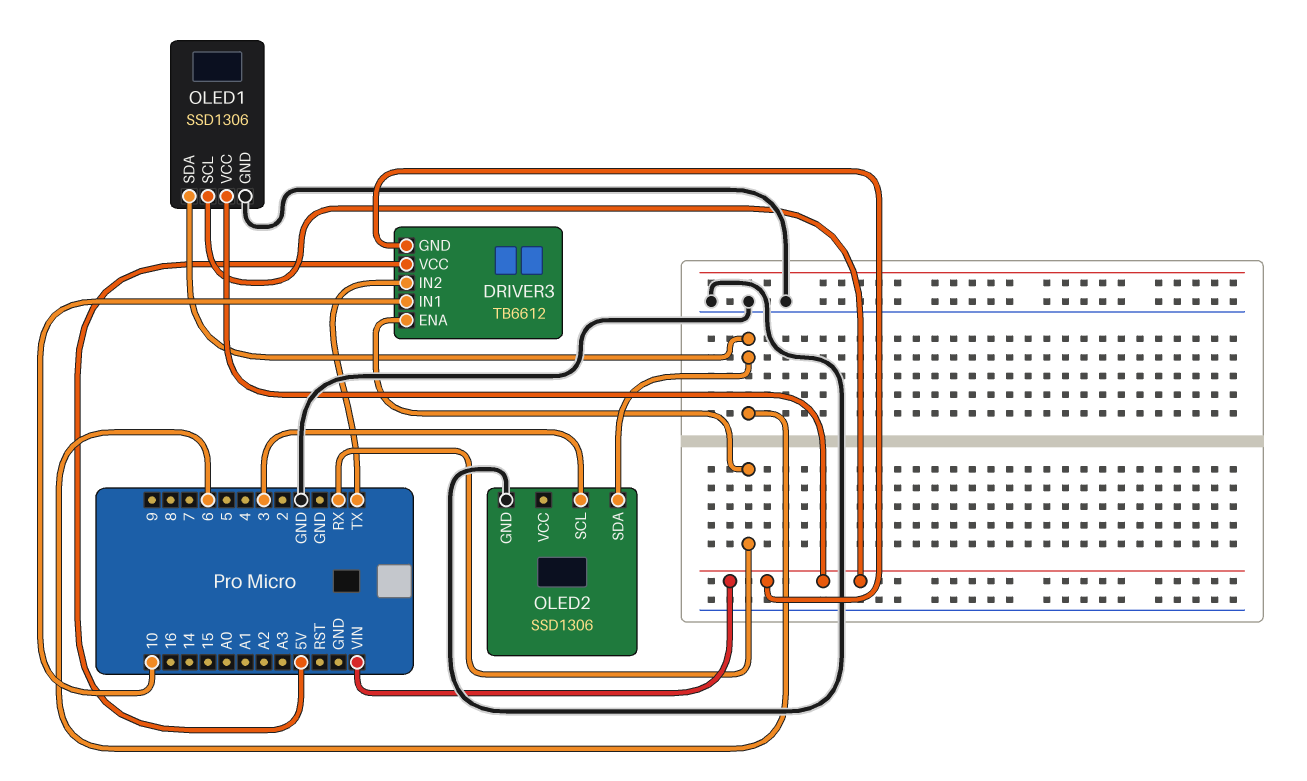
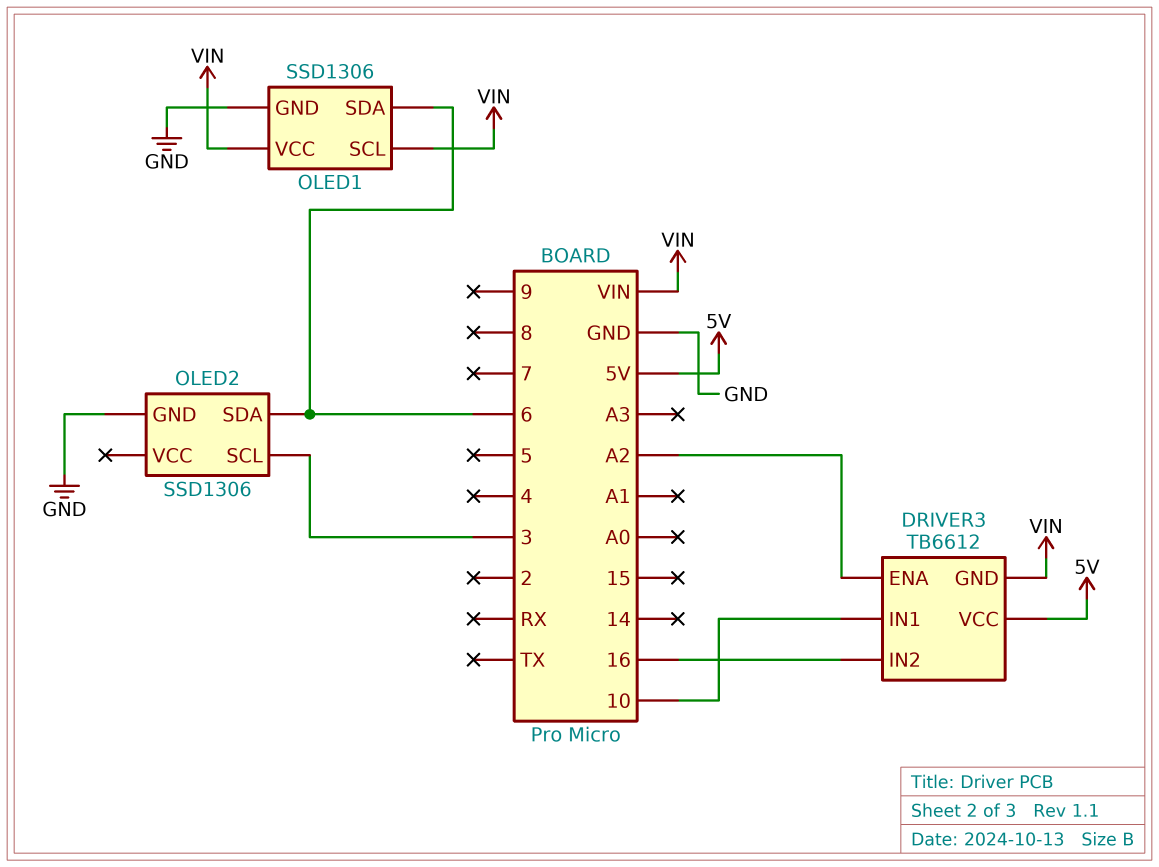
DRIVER3 pin ENA: RX -> A2
DRIVER3 pin IN2: TX -> 16

